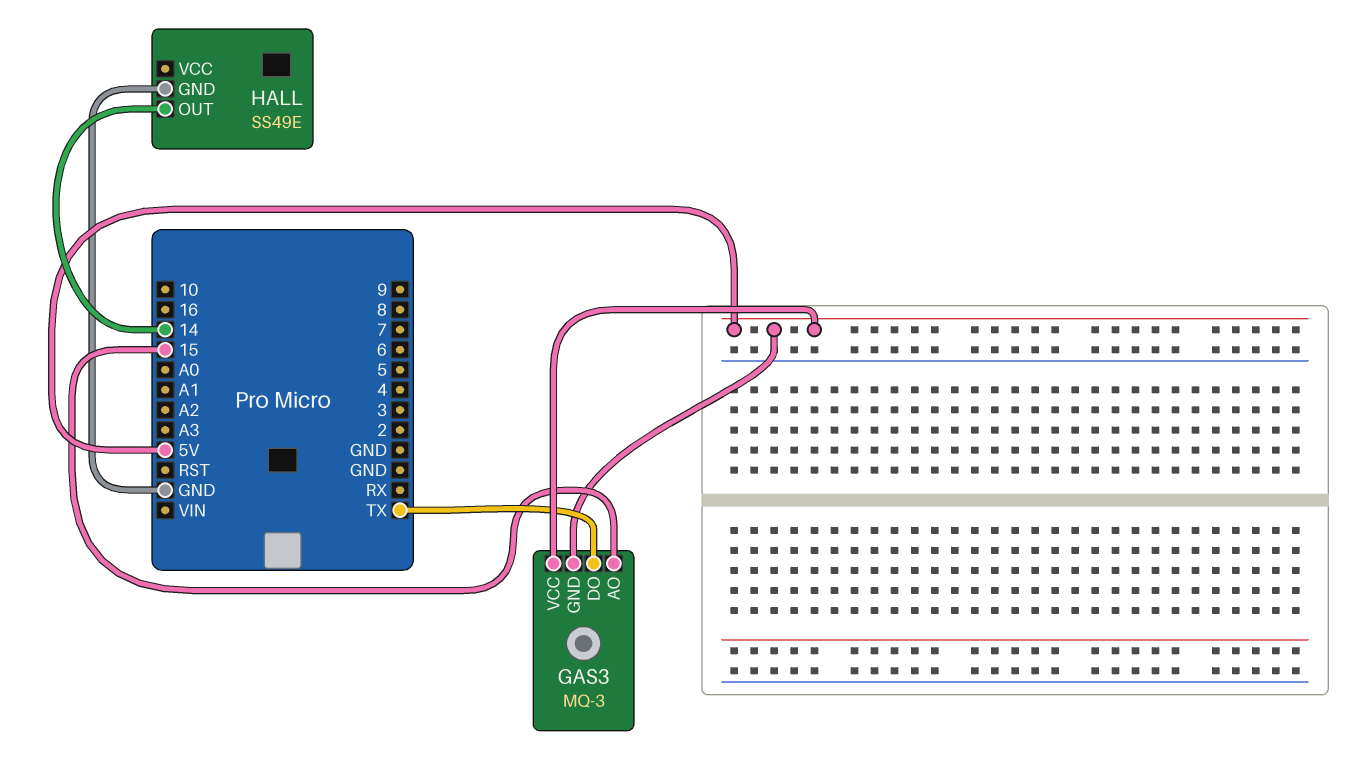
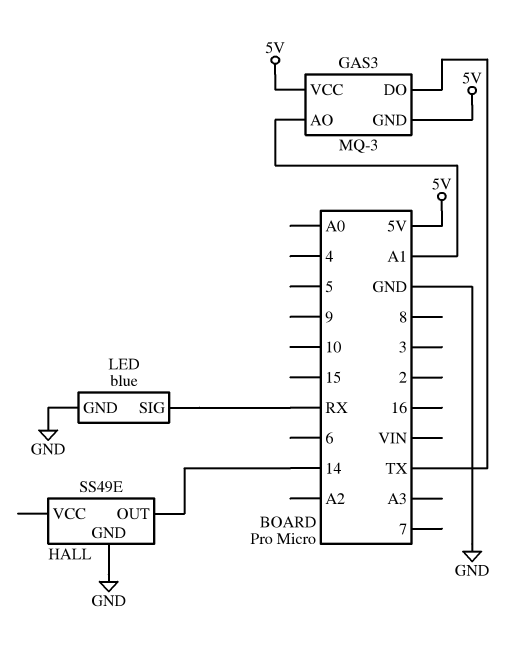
GAS3 pin AO: 15 -> A1
LED: none -> blue
LED pin GND: none -> GND
LED pin SIG: none -> RX

